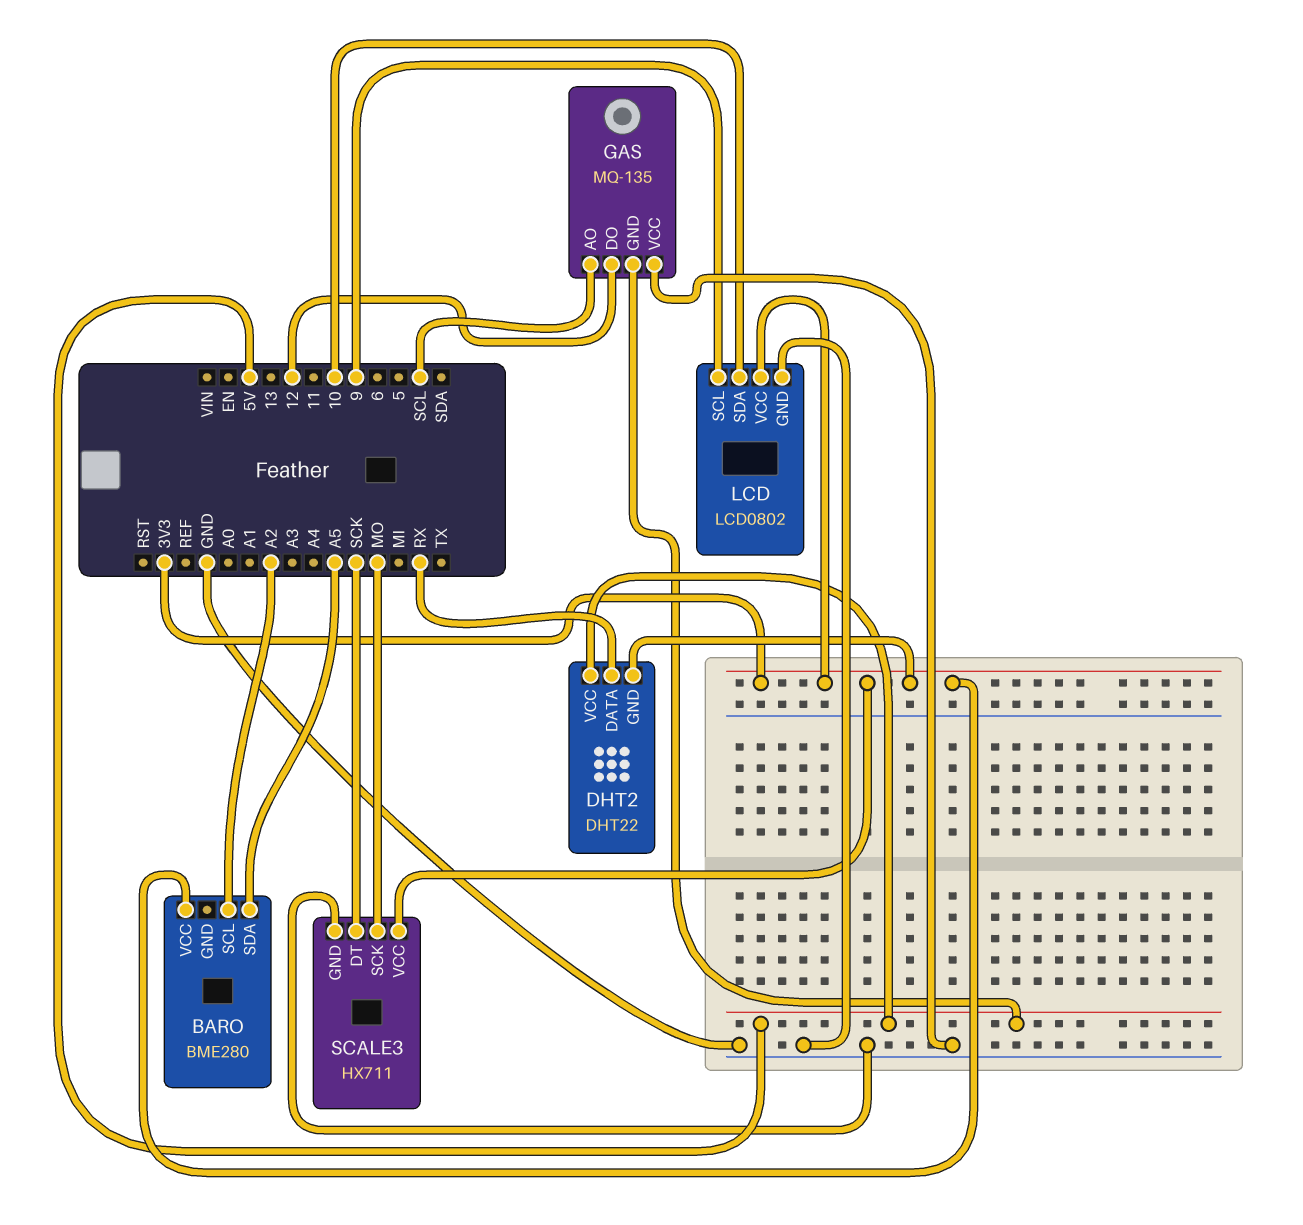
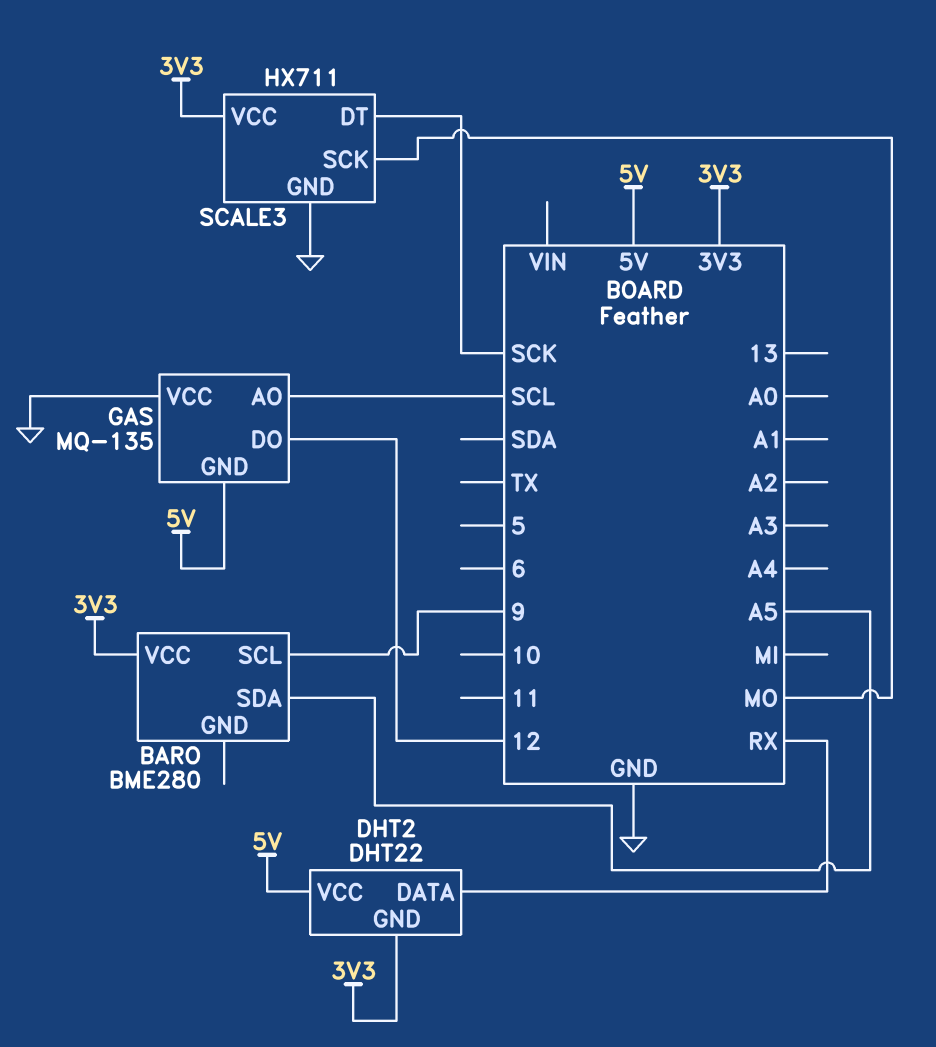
BARO pin SCL: A2 -> 9
LCD: LCD0802 -> none
LCD pin GND: GND -> none
LCD pin SCL: 9 -> none
LCD pin SDA: 10 -> none
LCD pin VCC: 3V3 -> none

